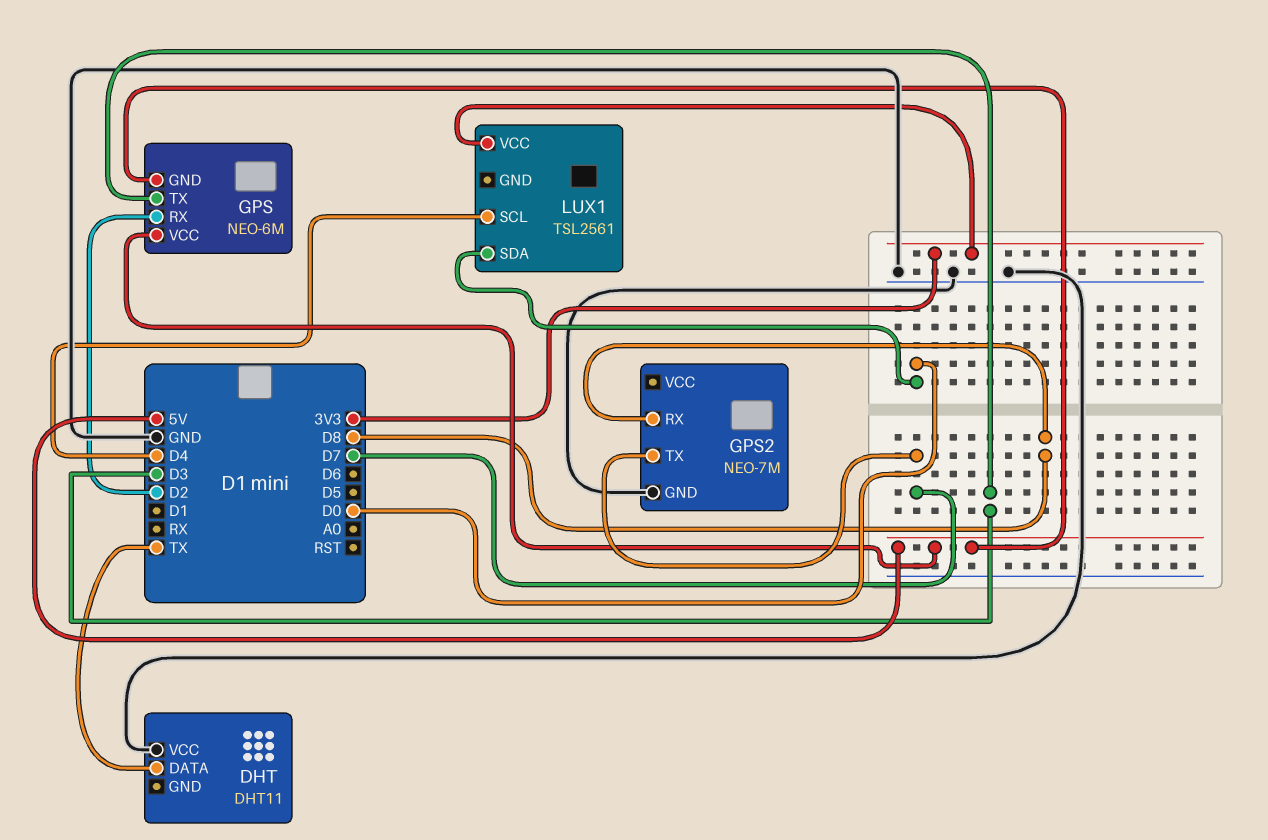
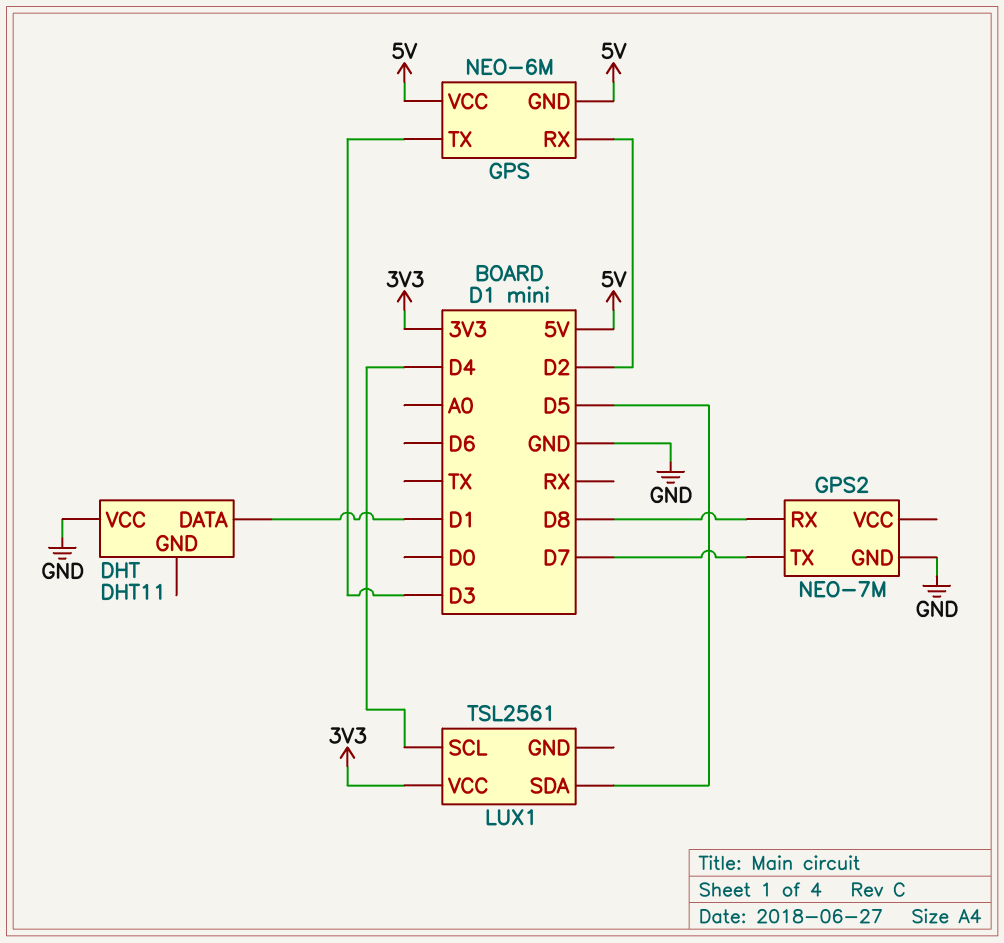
DHT pin DATA: TX -> D1
LUX1 pin SDA: D0 -> D5

